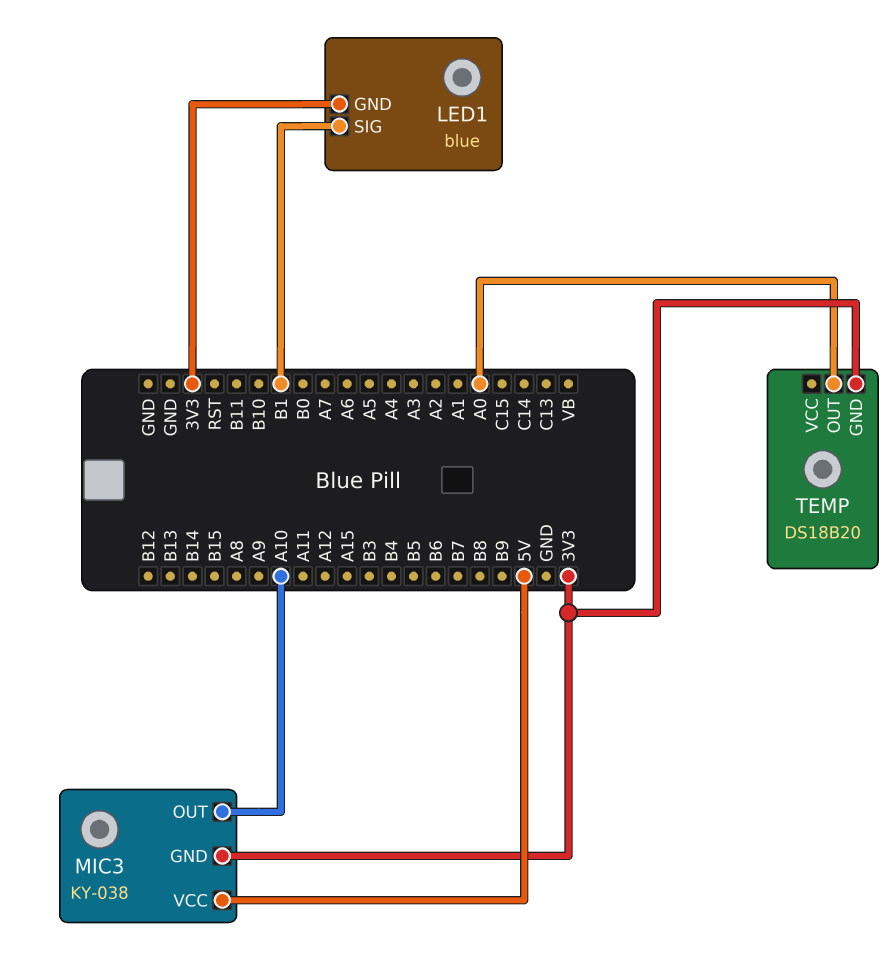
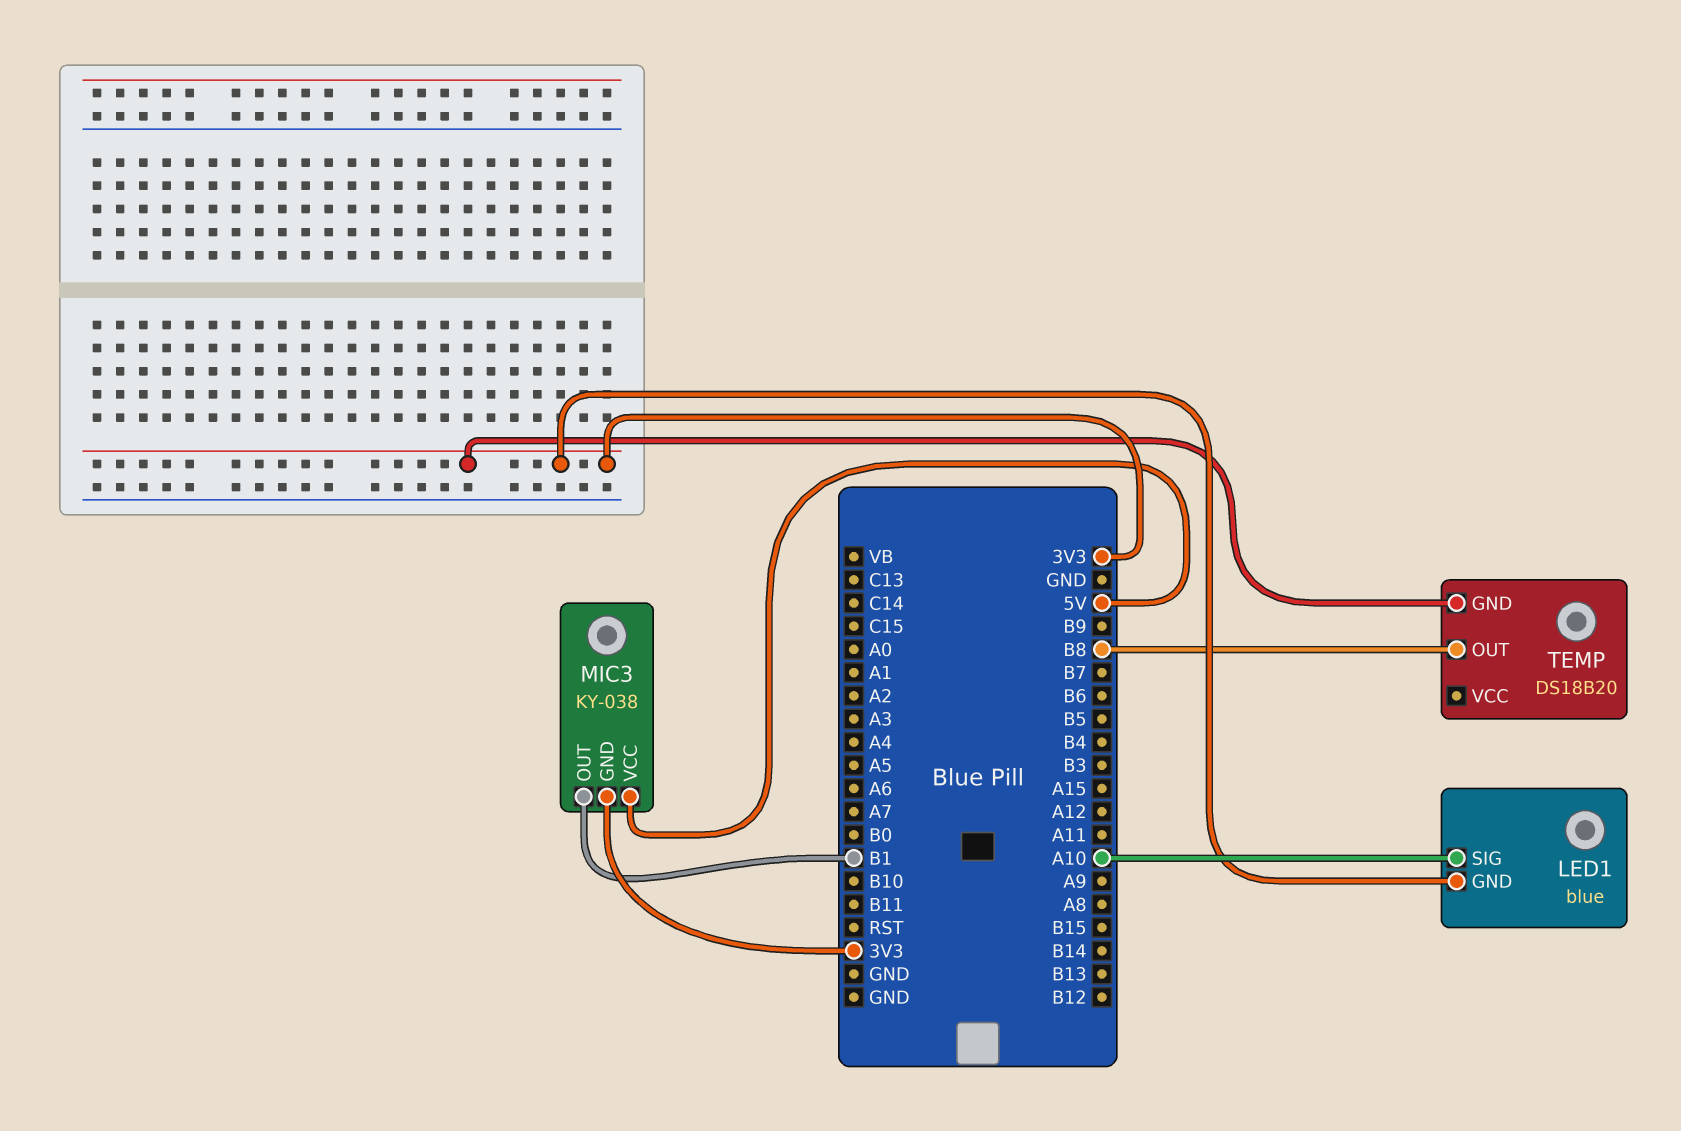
LED1 pin SIG: B1 -> A10
MIC3 pin OUT: A10 -> B1
TEMP pin OUT: A0 -> B8

